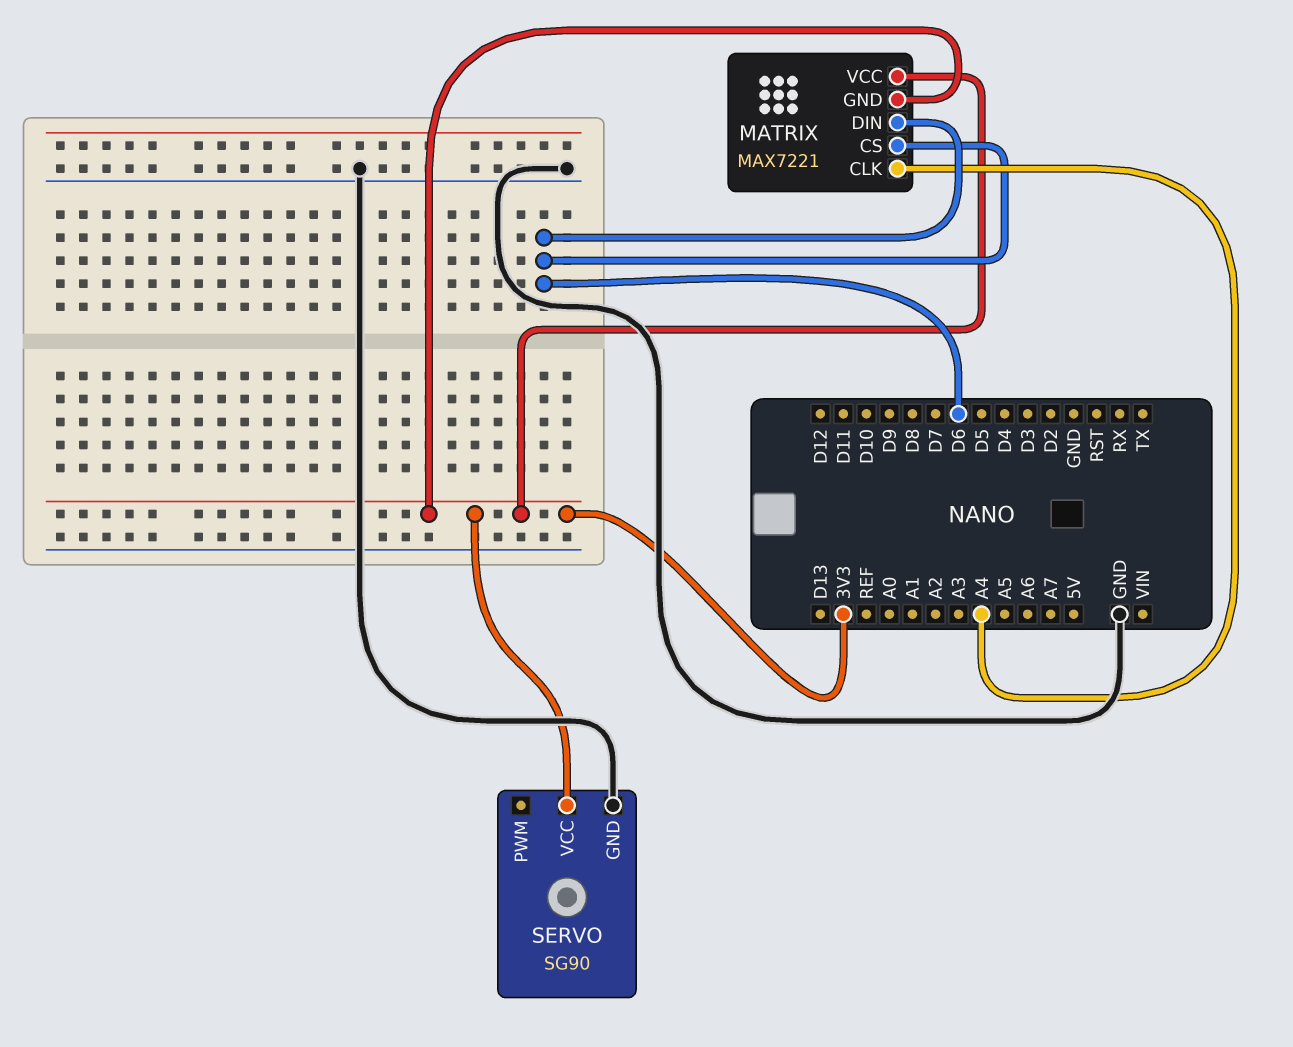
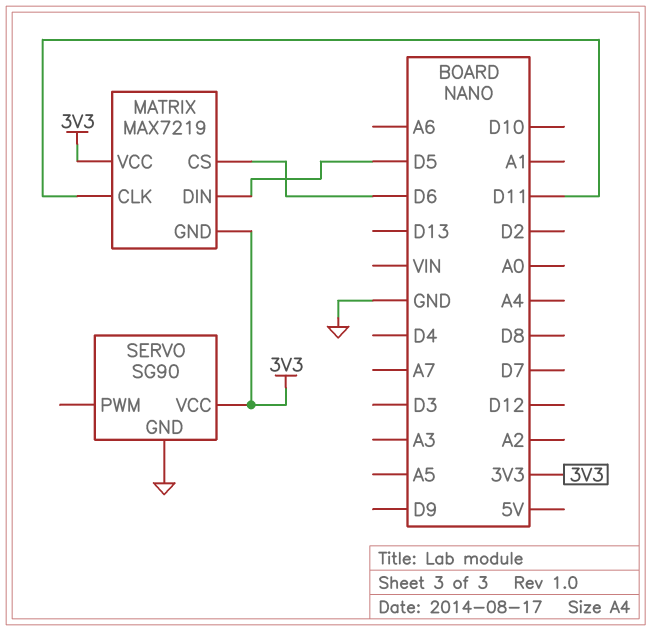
MATRIX: MAX7221 -> MAX7219
MATRIX pin CLK: A4 -> D11
MATRIX pin DIN: D6 -> D5

